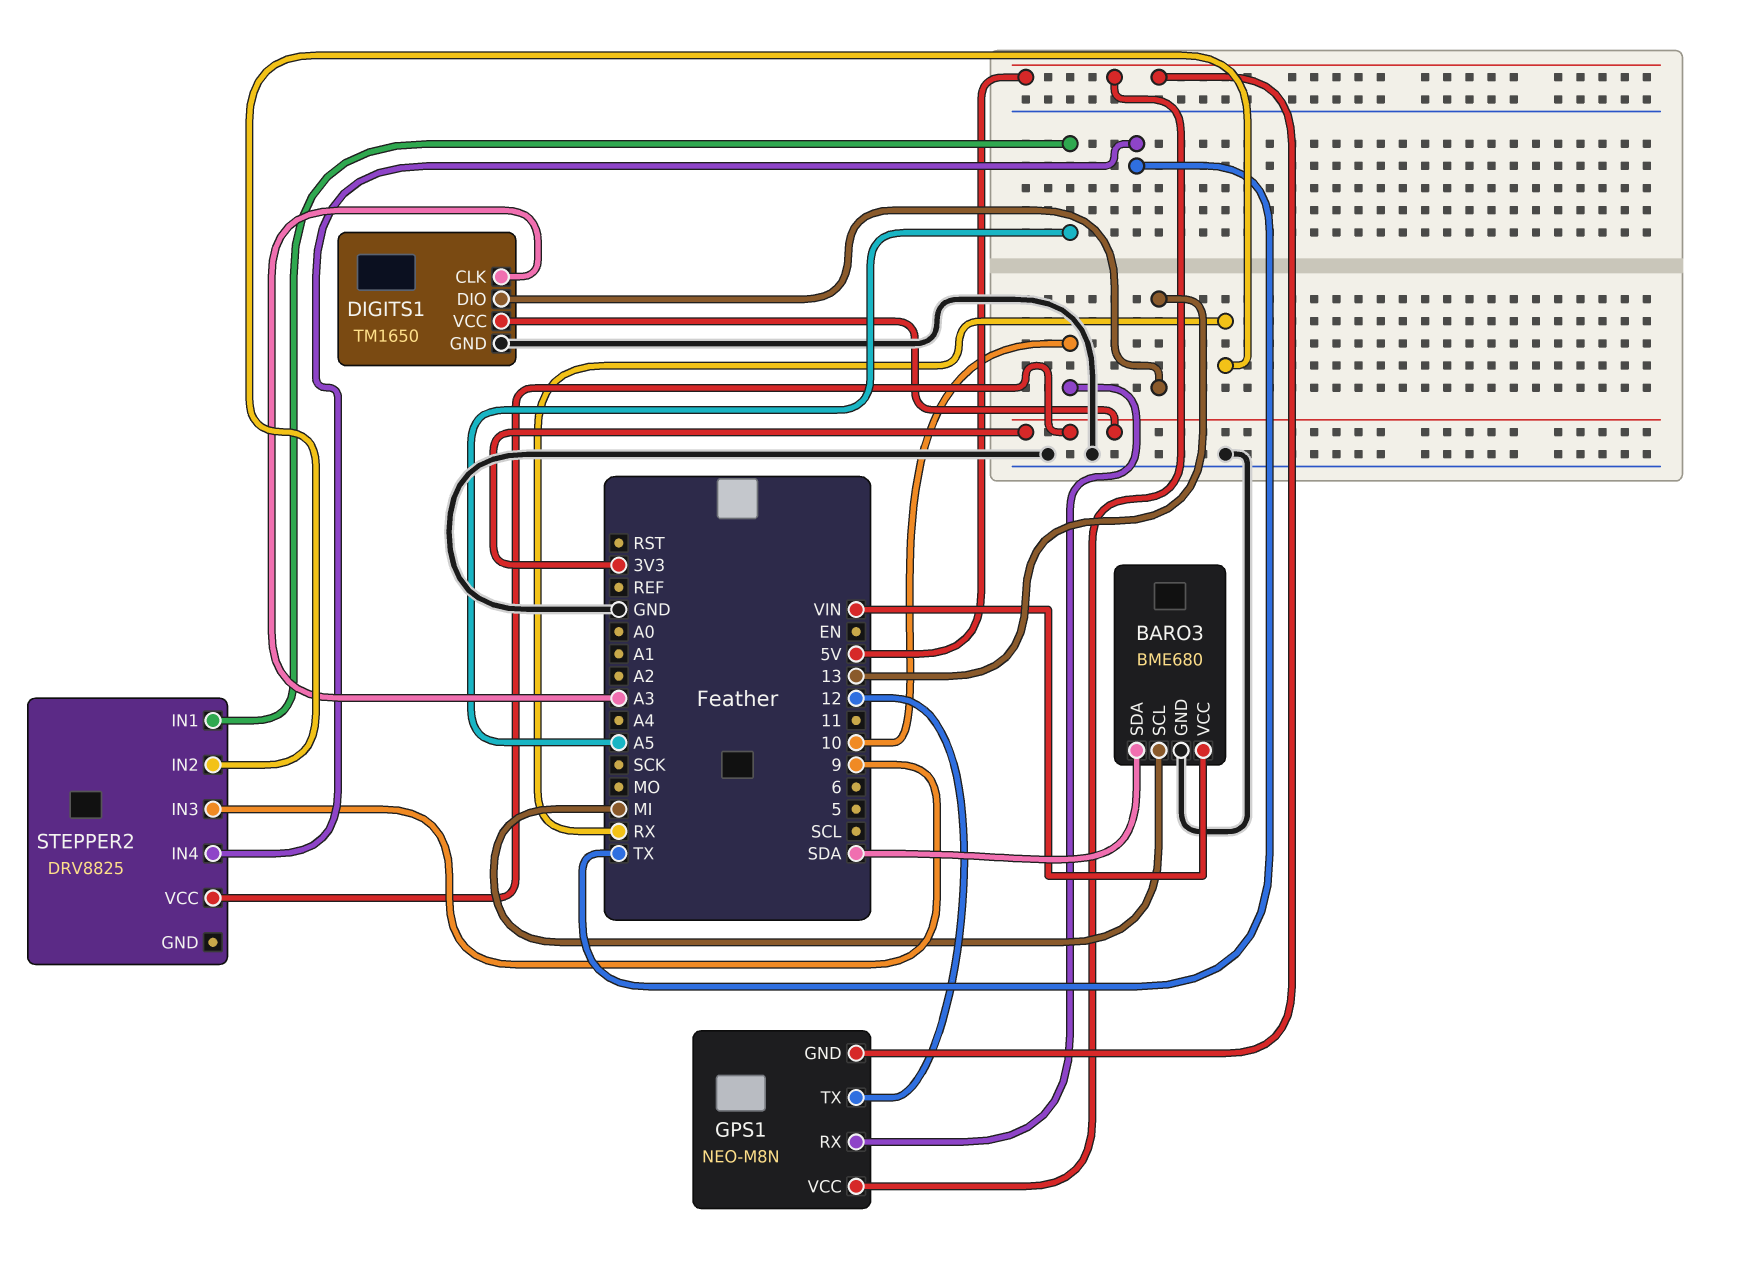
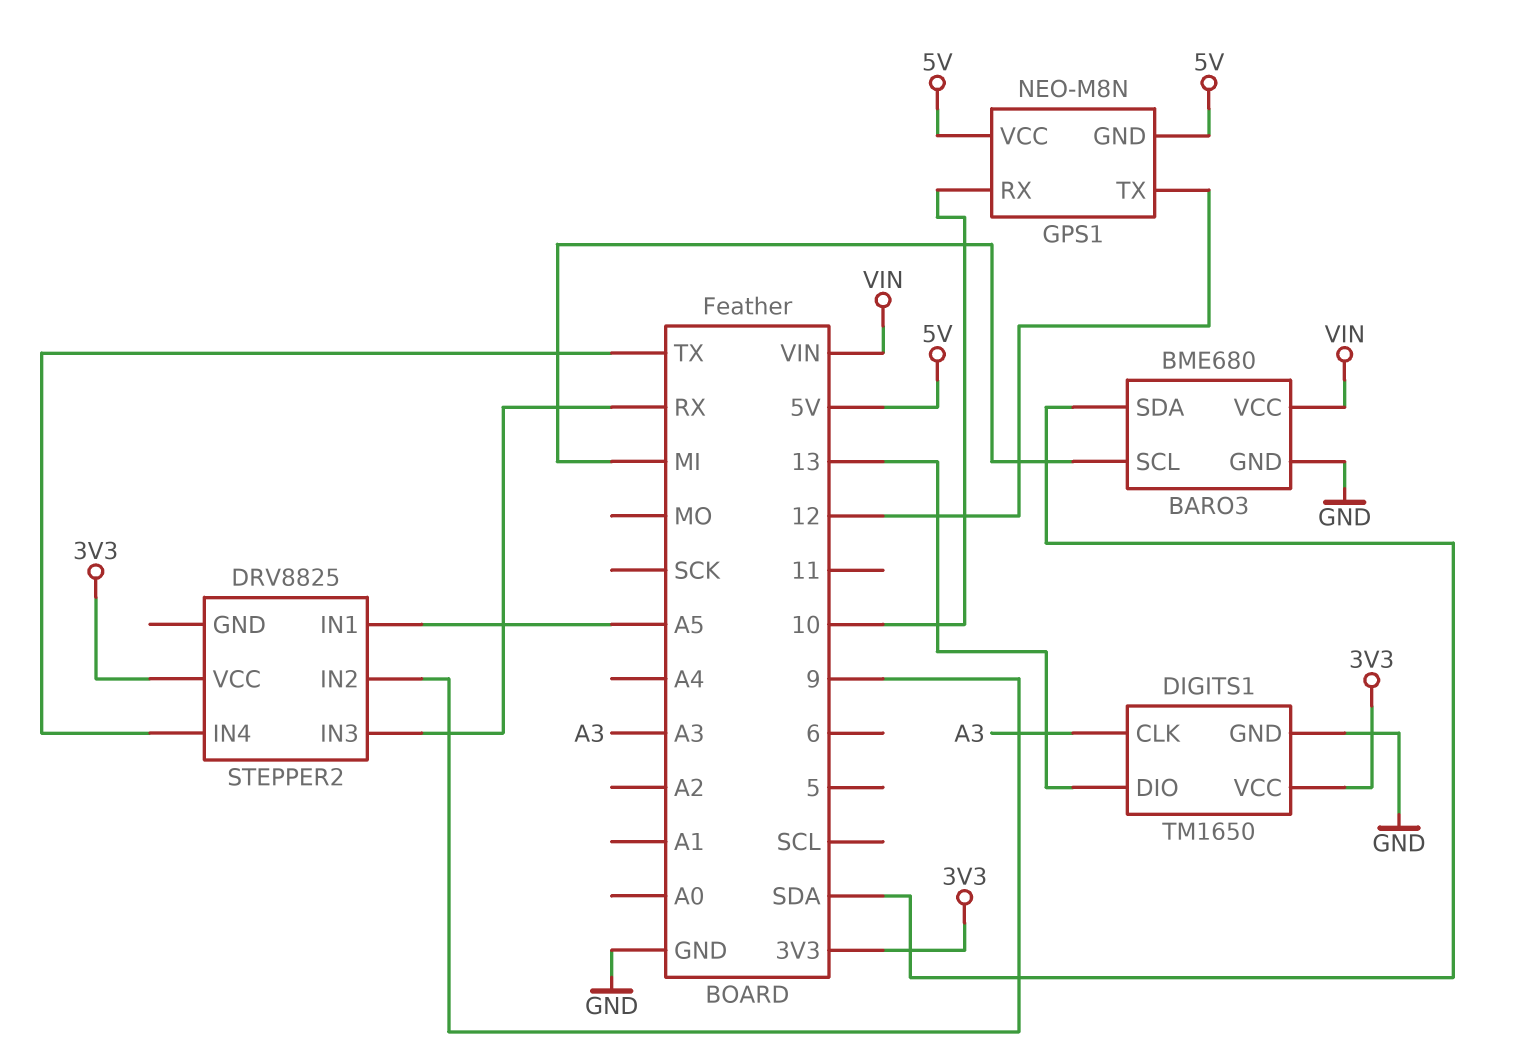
STEPPER2 pin IN2: RX -> 9
STEPPER2 pin IN3: 9 -> RX

